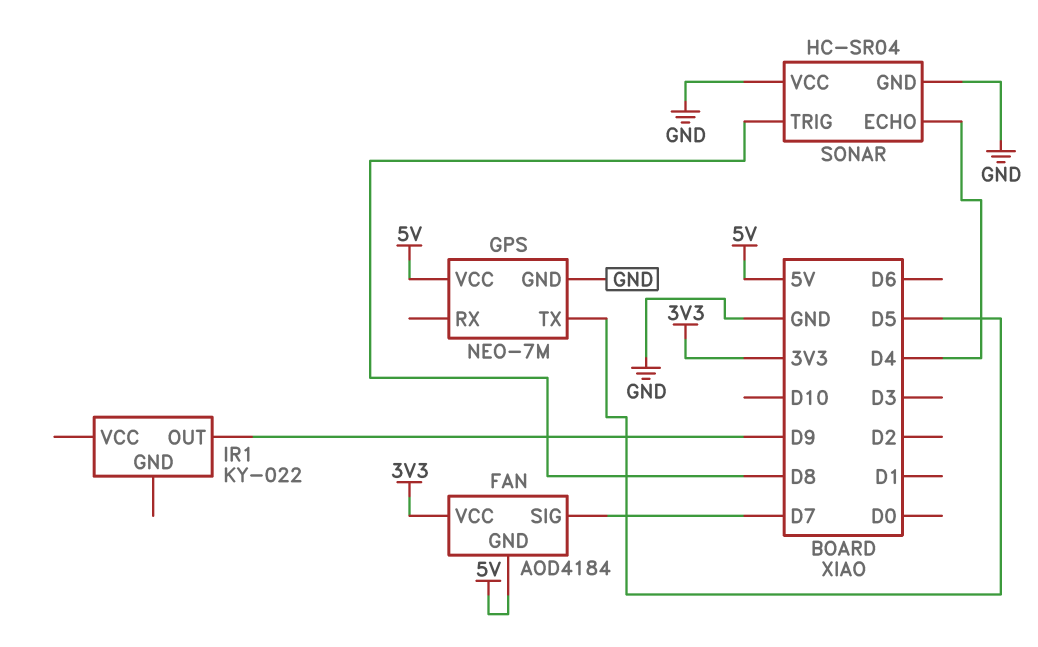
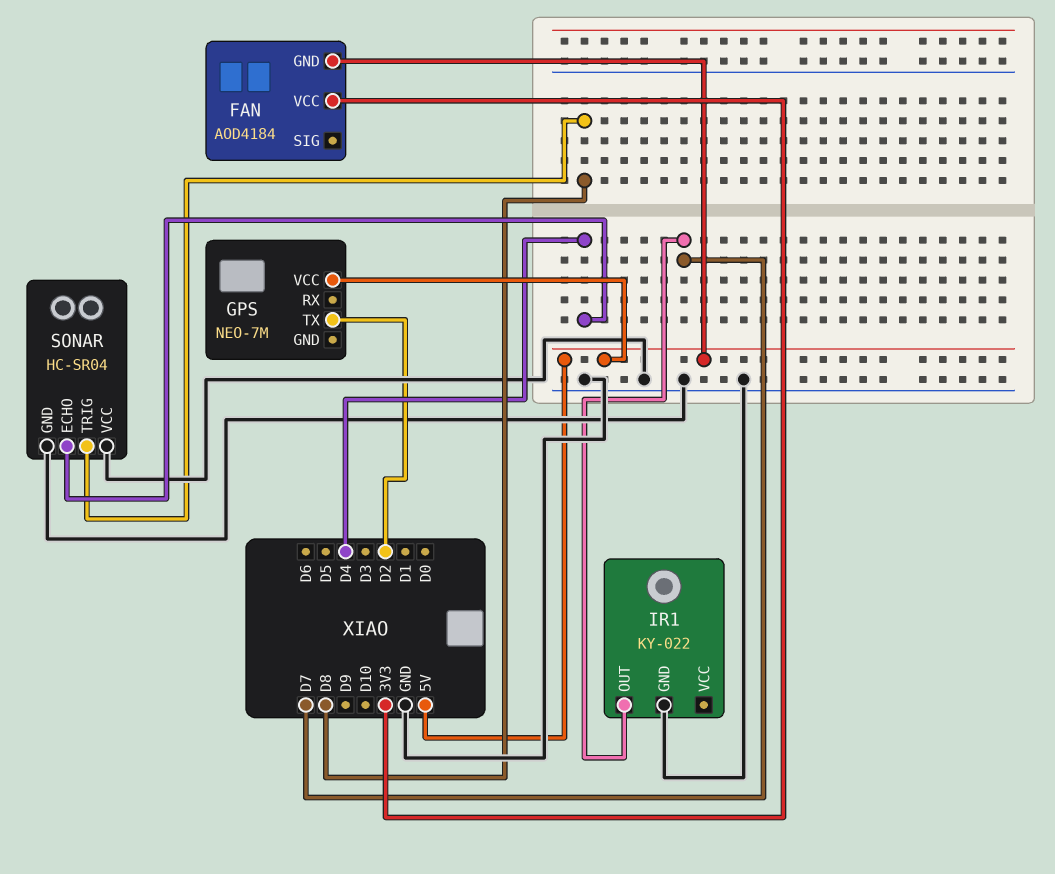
FAN pin SIG: D7 -> none
GPS pin GND: GND -> none
GPS pin TX: D5 -> D2
IR1 pin GND: none -> GND
IR1 pin OUT: D9 -> D7

